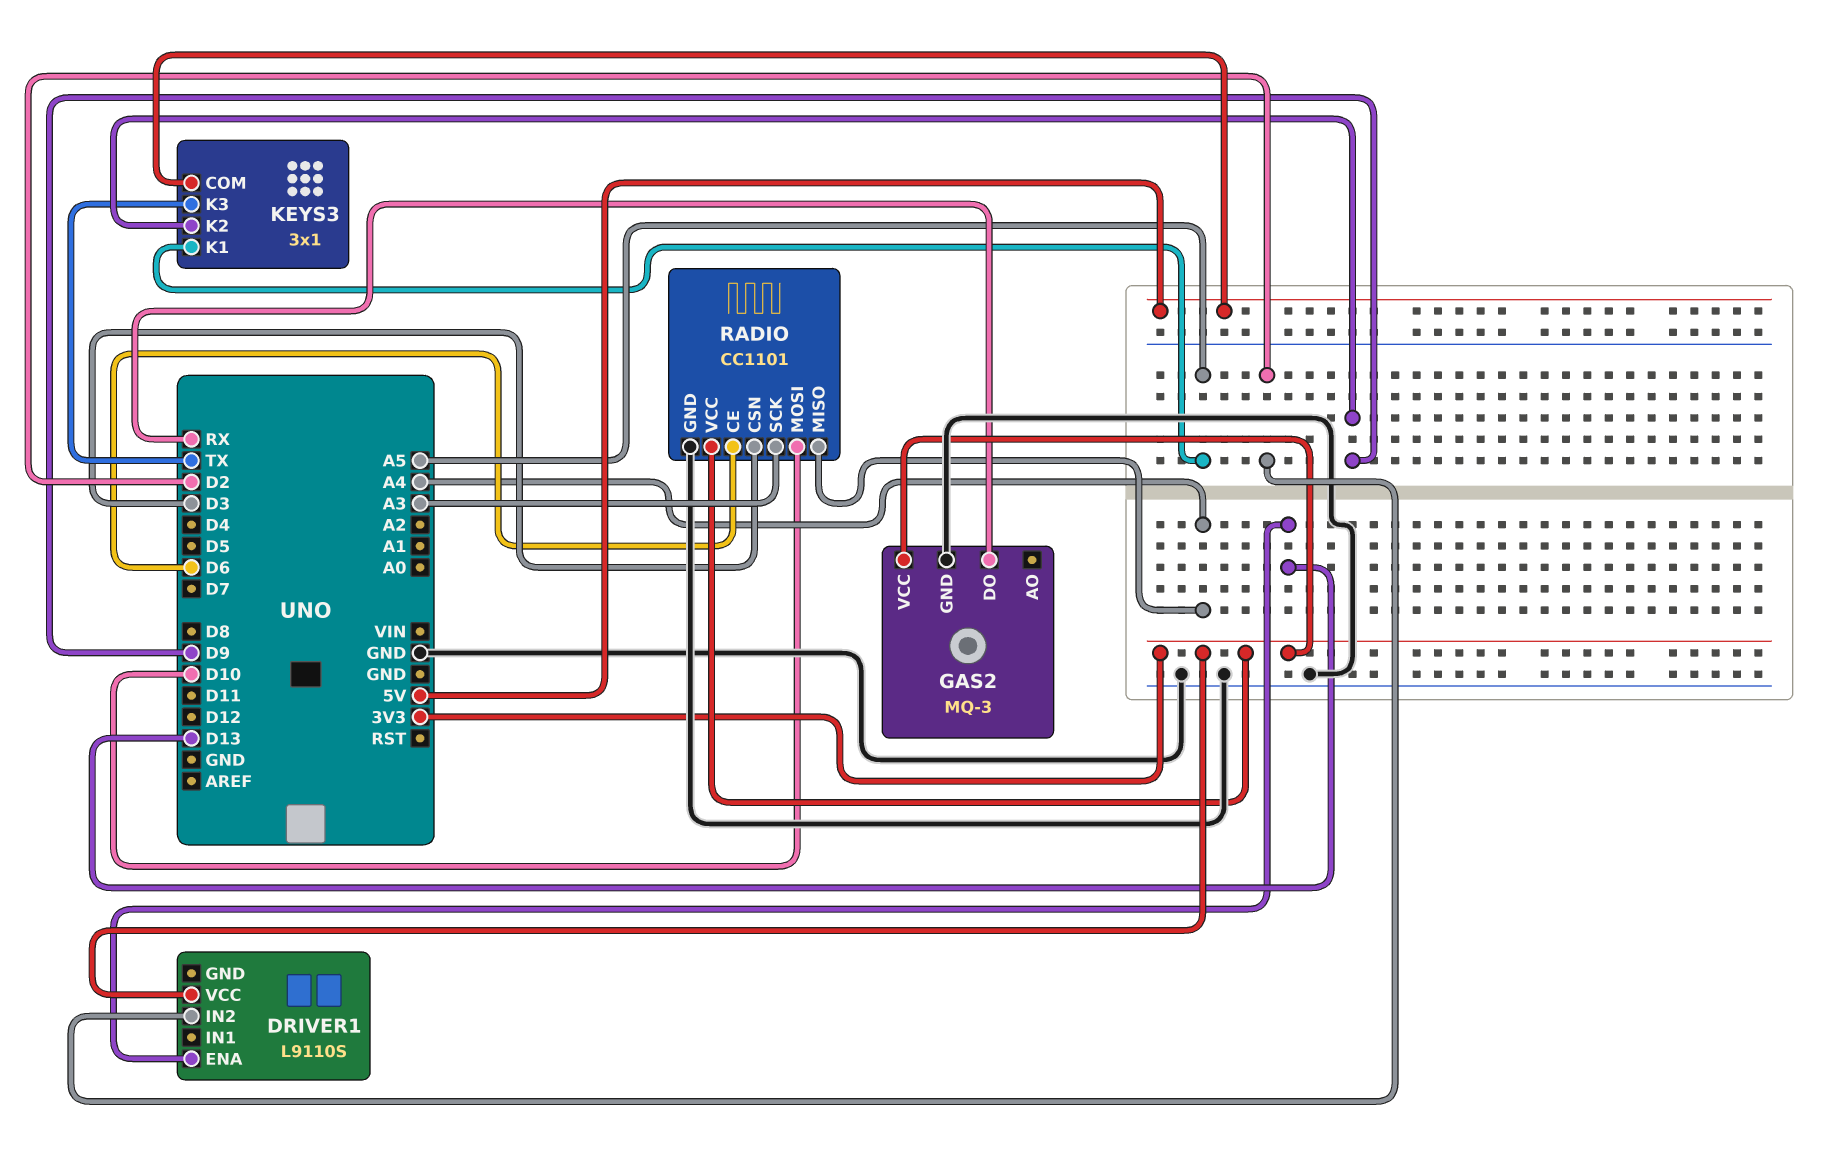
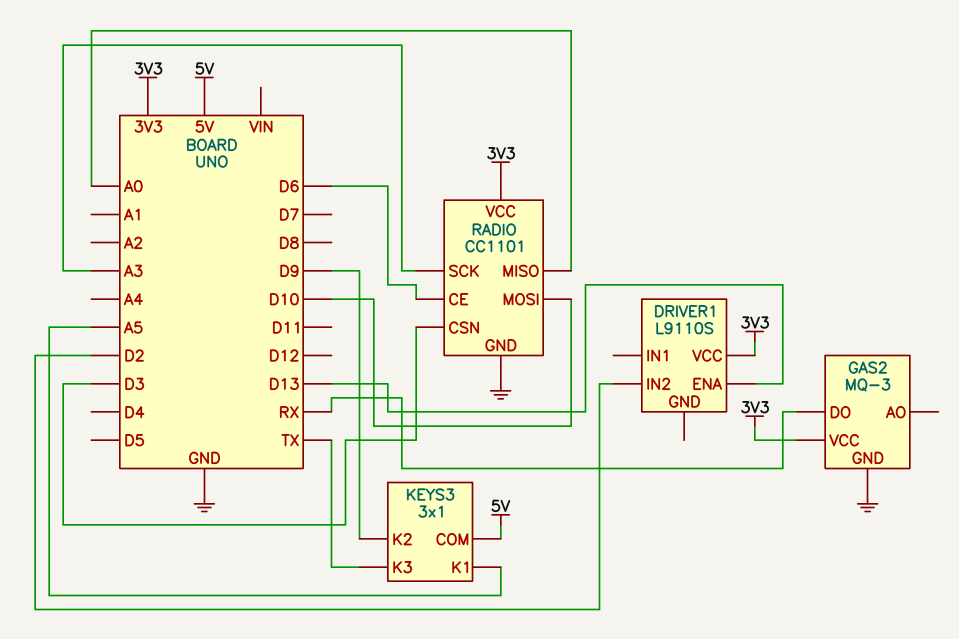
RADIO pin MISO: A4 -> A0

